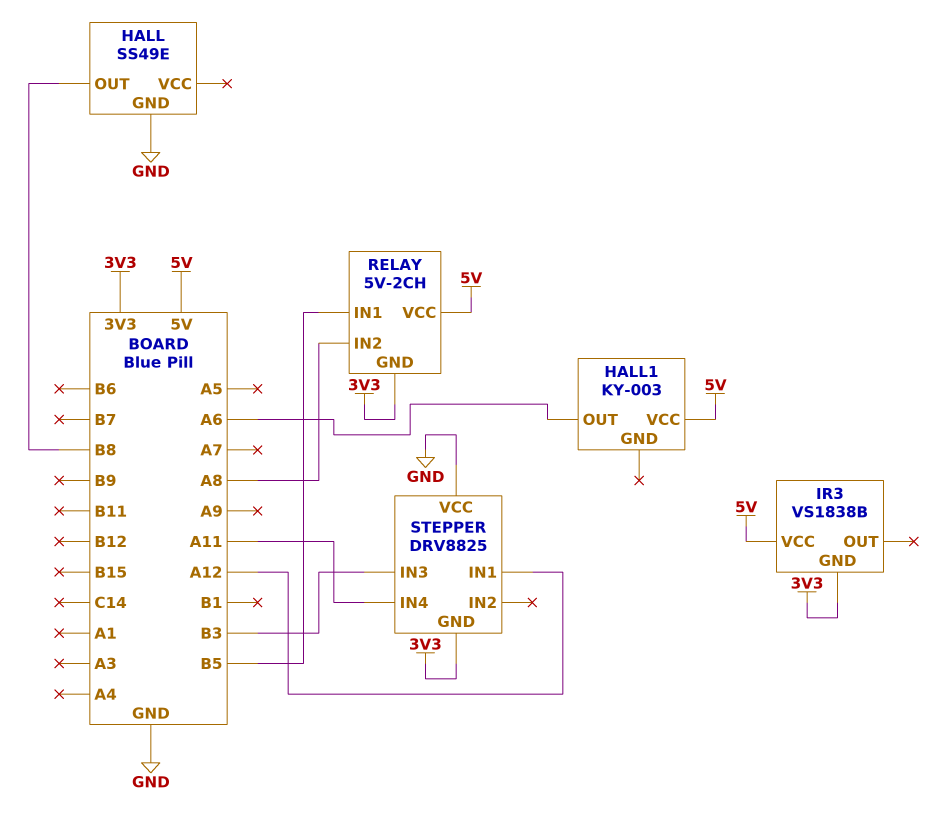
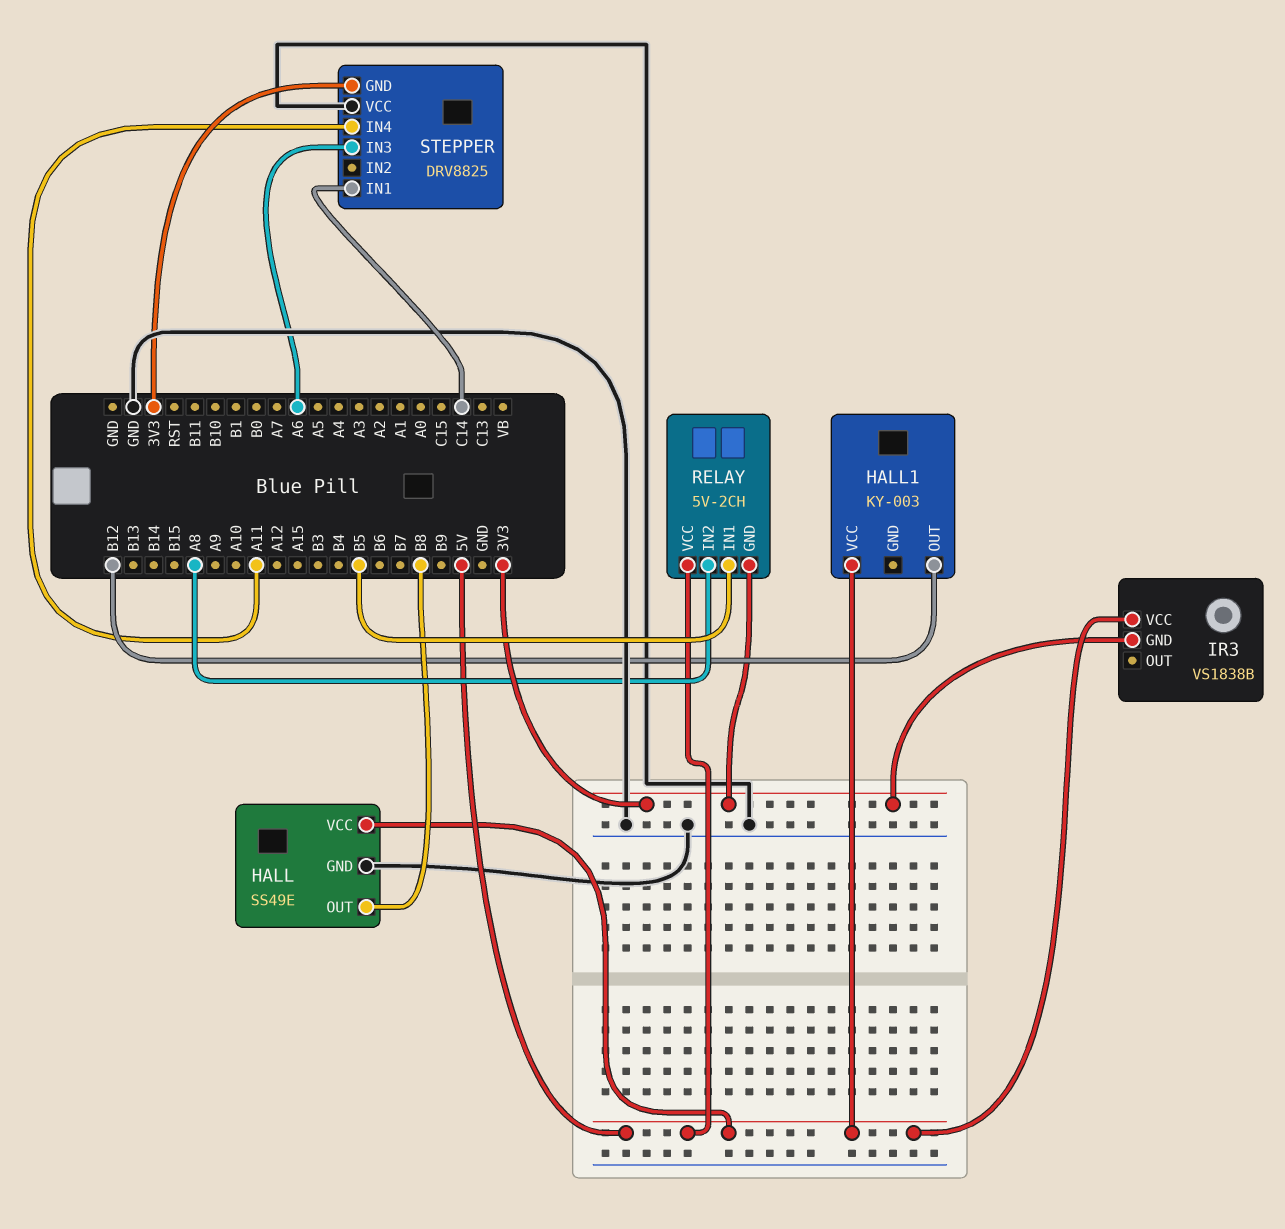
HALL pin VCC: none -> 5V
HALL1 pin OUT: A6 -> B12
STEPPER pin IN1: A12 -> C14
STEPPER pin IN3: B3 -> A6

